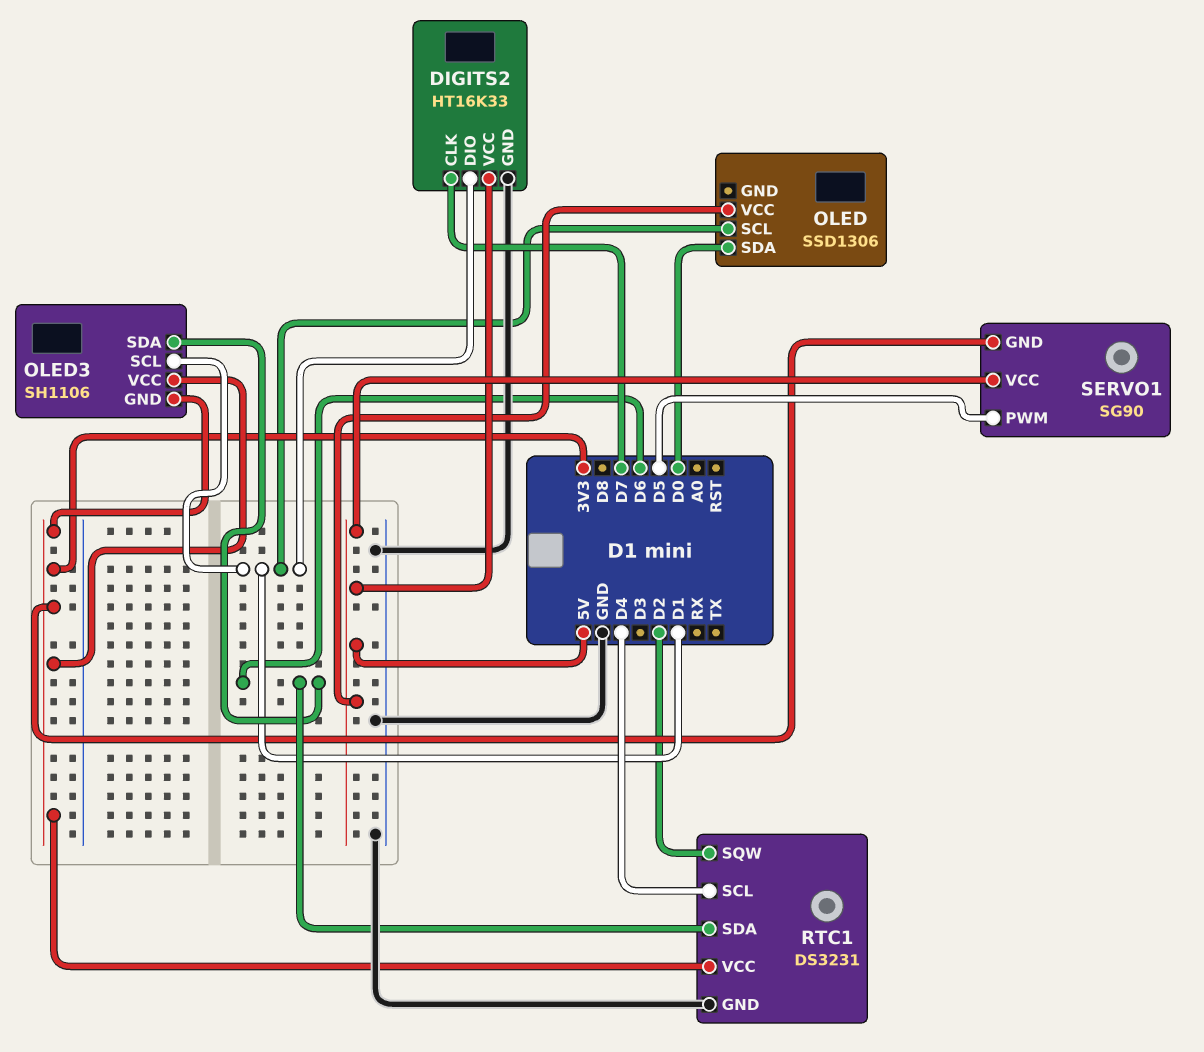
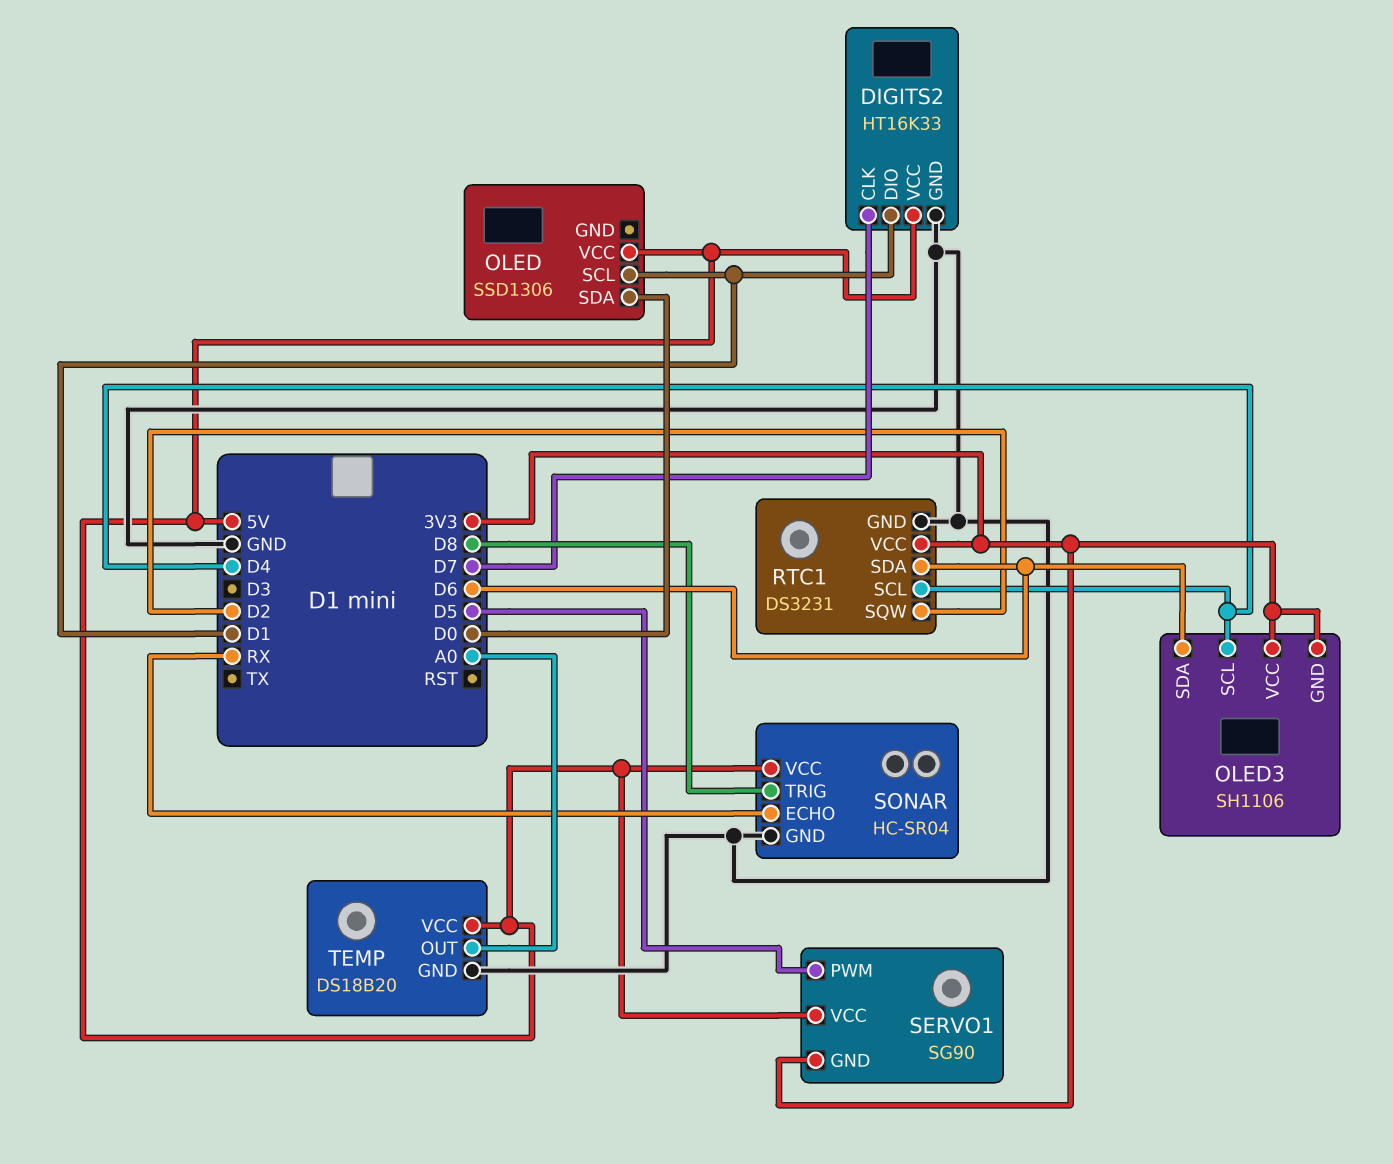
OLED3 pin SCL: D1 -> D4
SONAR: none -> HC-SR04
SONAR pin ECHO: none -> RX
SONAR pin GND: none -> GND
SONAR pin TRIG: none -> D8
SONAR pin VCC: none -> 5V
TEMP: none -> DS18B20
TEMP pin GND: none -> GND
TEMP pin OUT: none -> A0
TEMP pin VCC: none -> 5V

